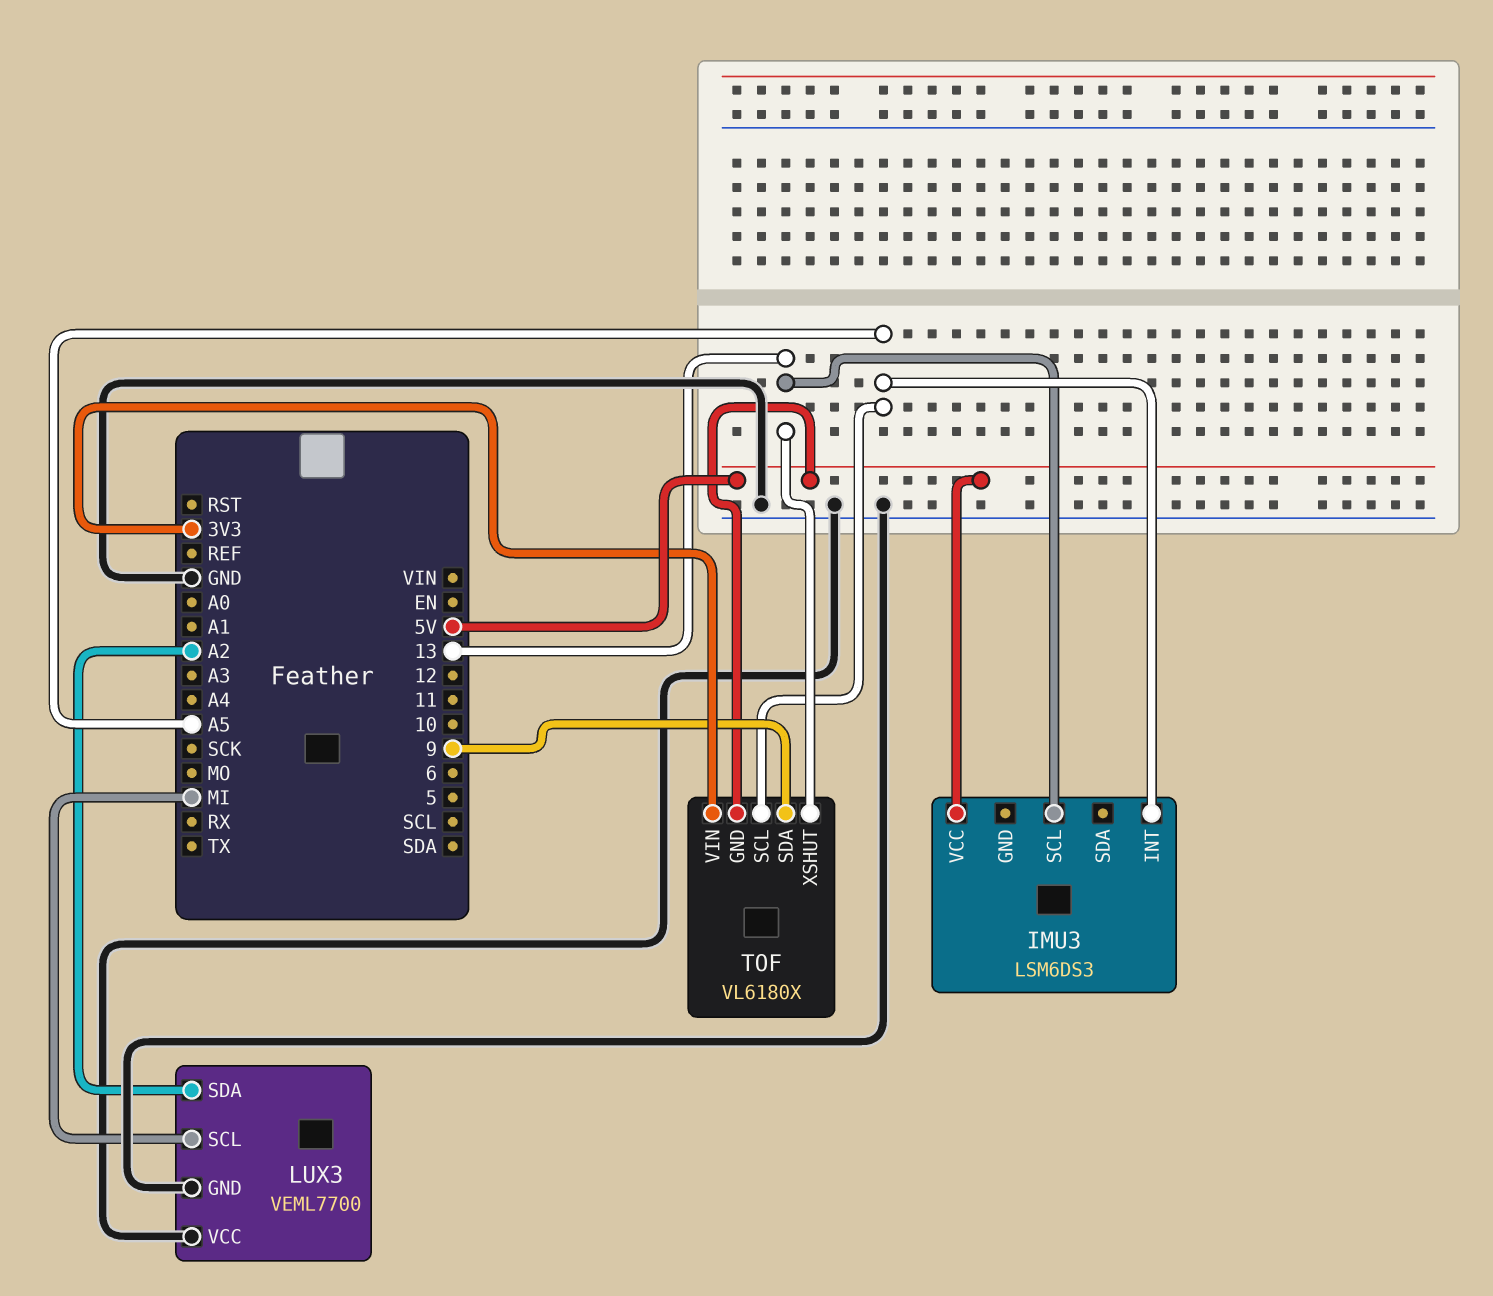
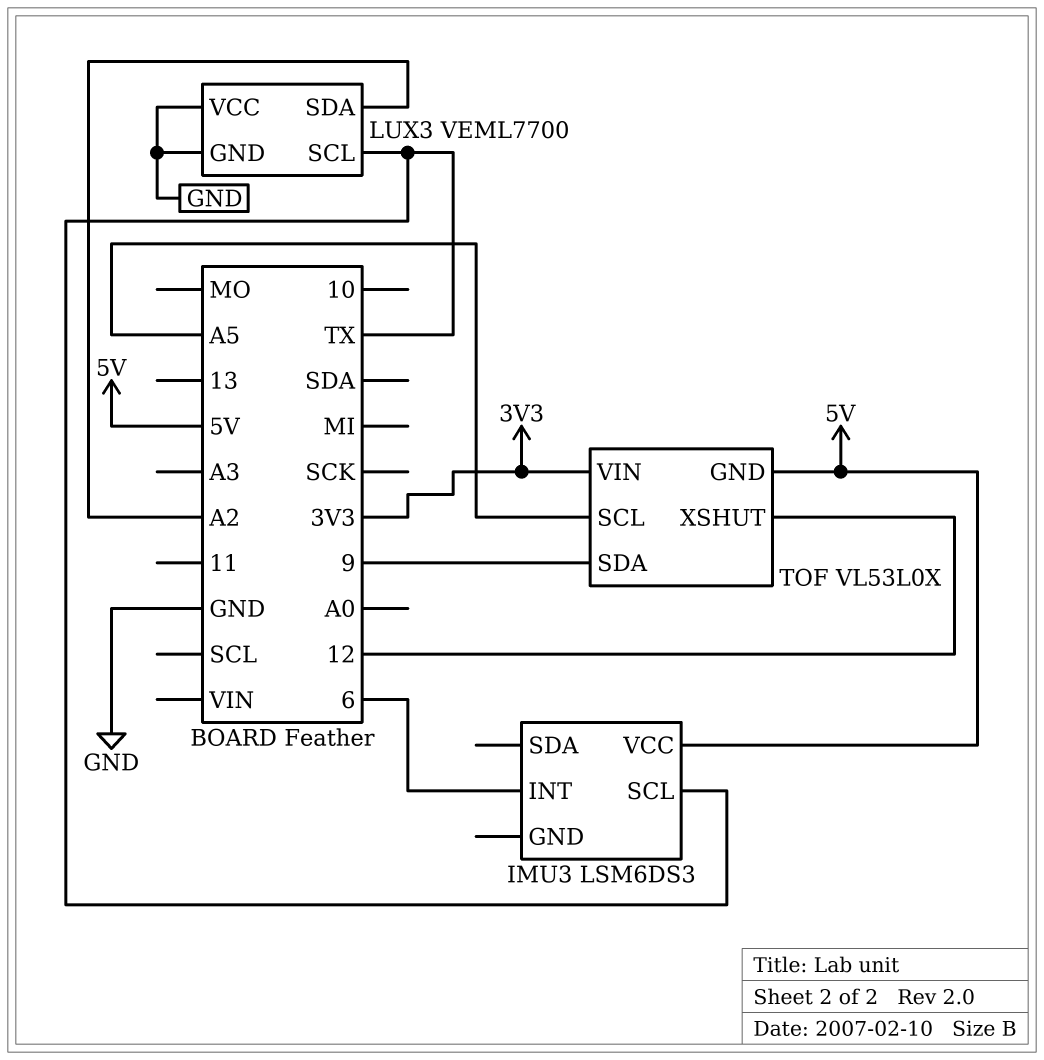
IMU3 pin INT: A5 -> 6
IMU3 pin SCL: 13 -> TX
LUX3 pin SCL: MI -> TX
TOF: VL6180X -> VL53L0X
TOF pin XSHUT: 13 -> 12

